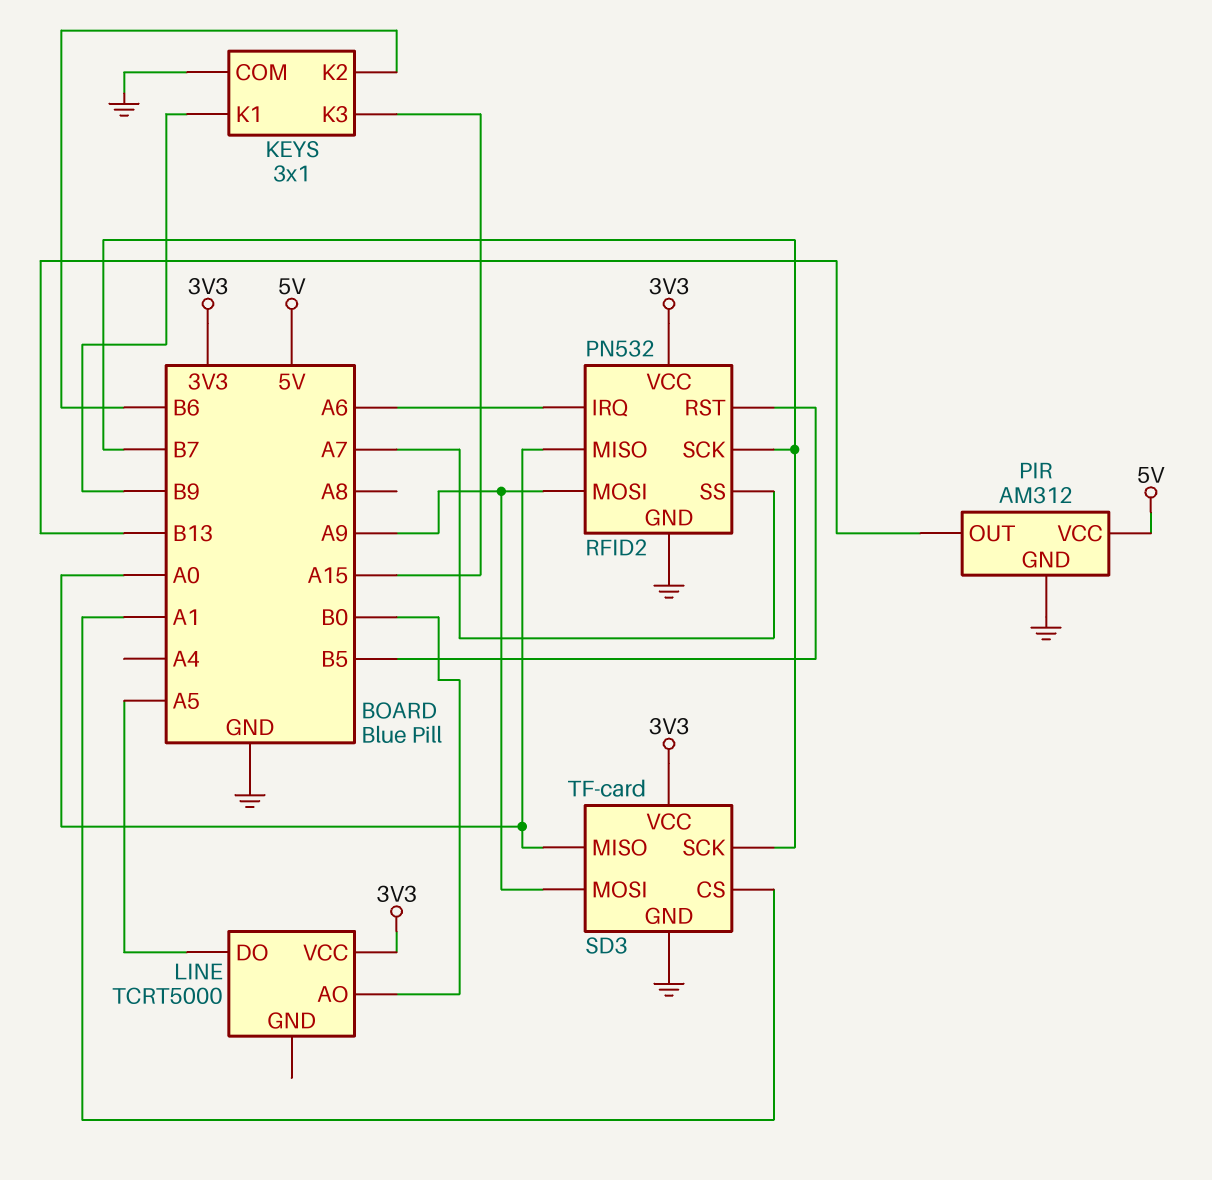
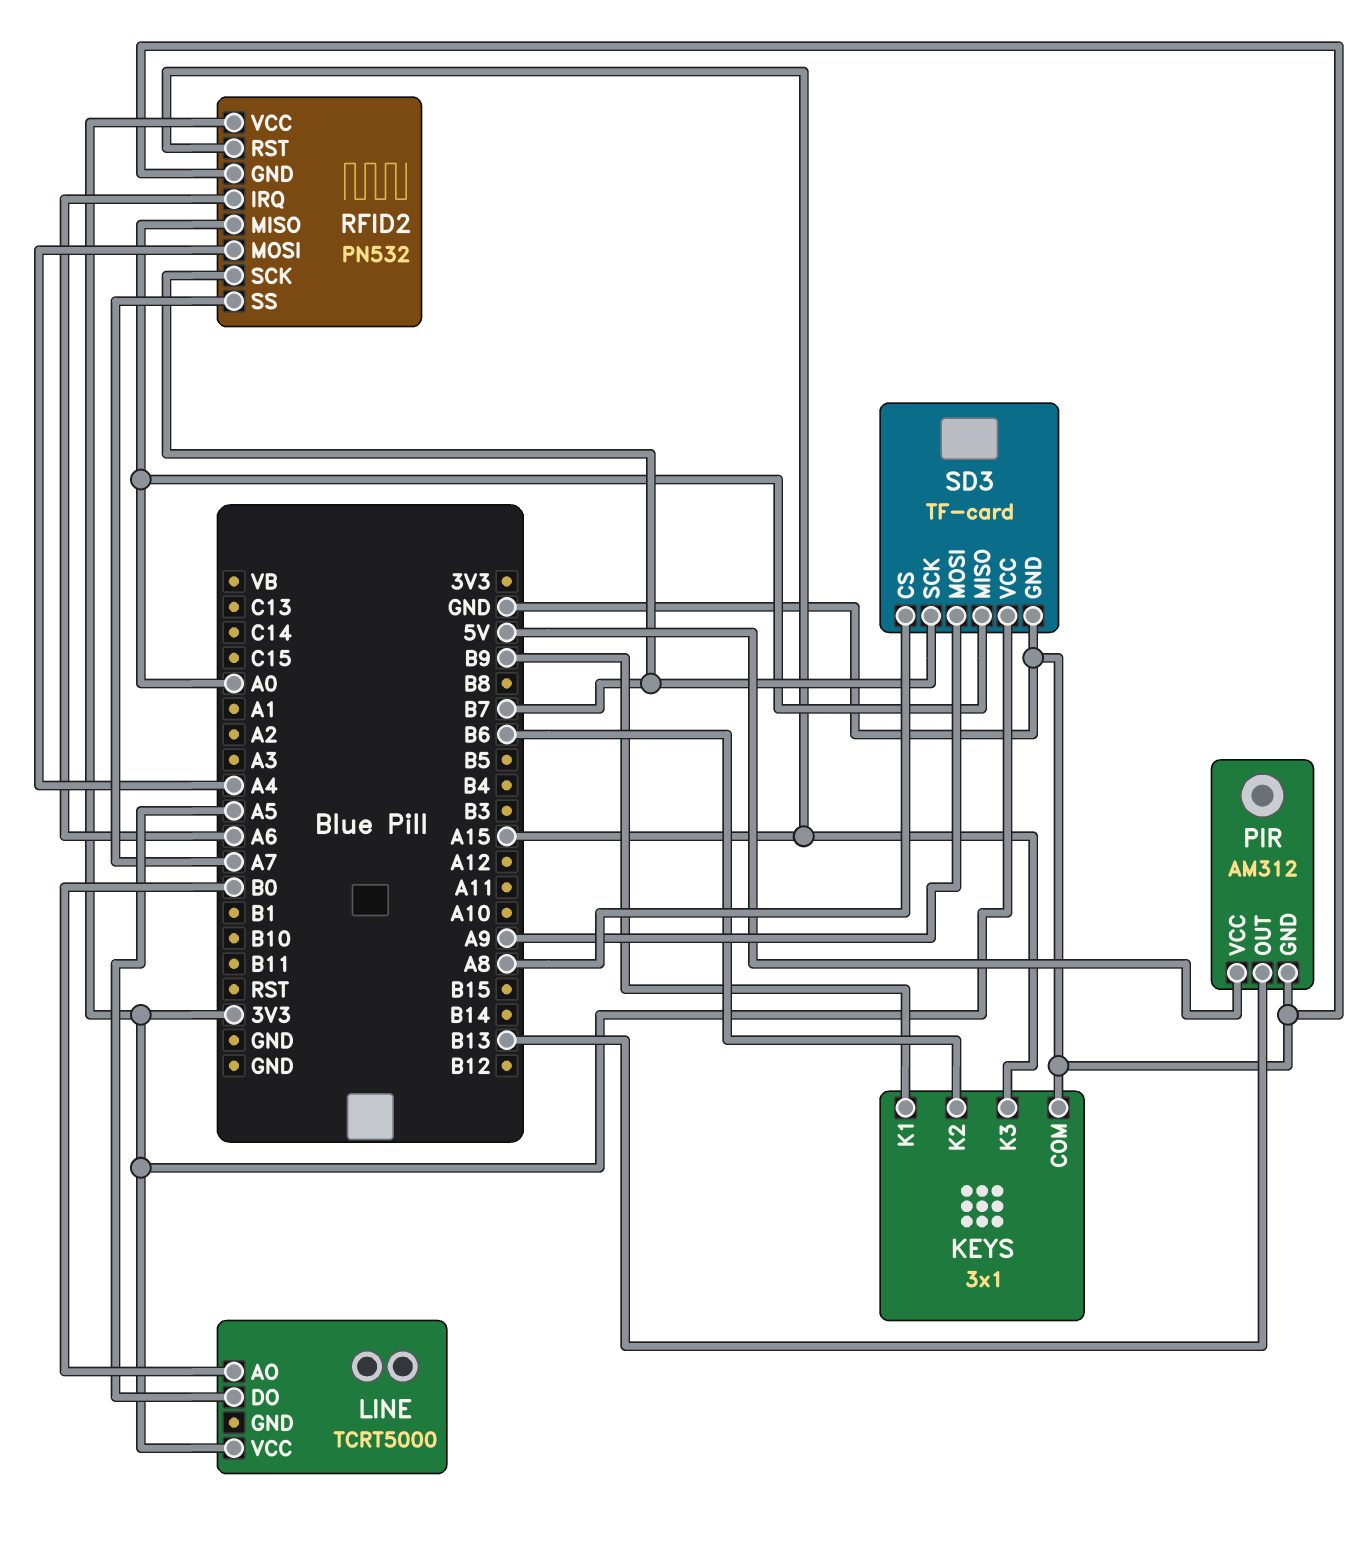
RFID2 pin MOSI: A9 -> A4
RFID2 pin RST: B5 -> A15
SD3 pin CS: A1 -> A8

